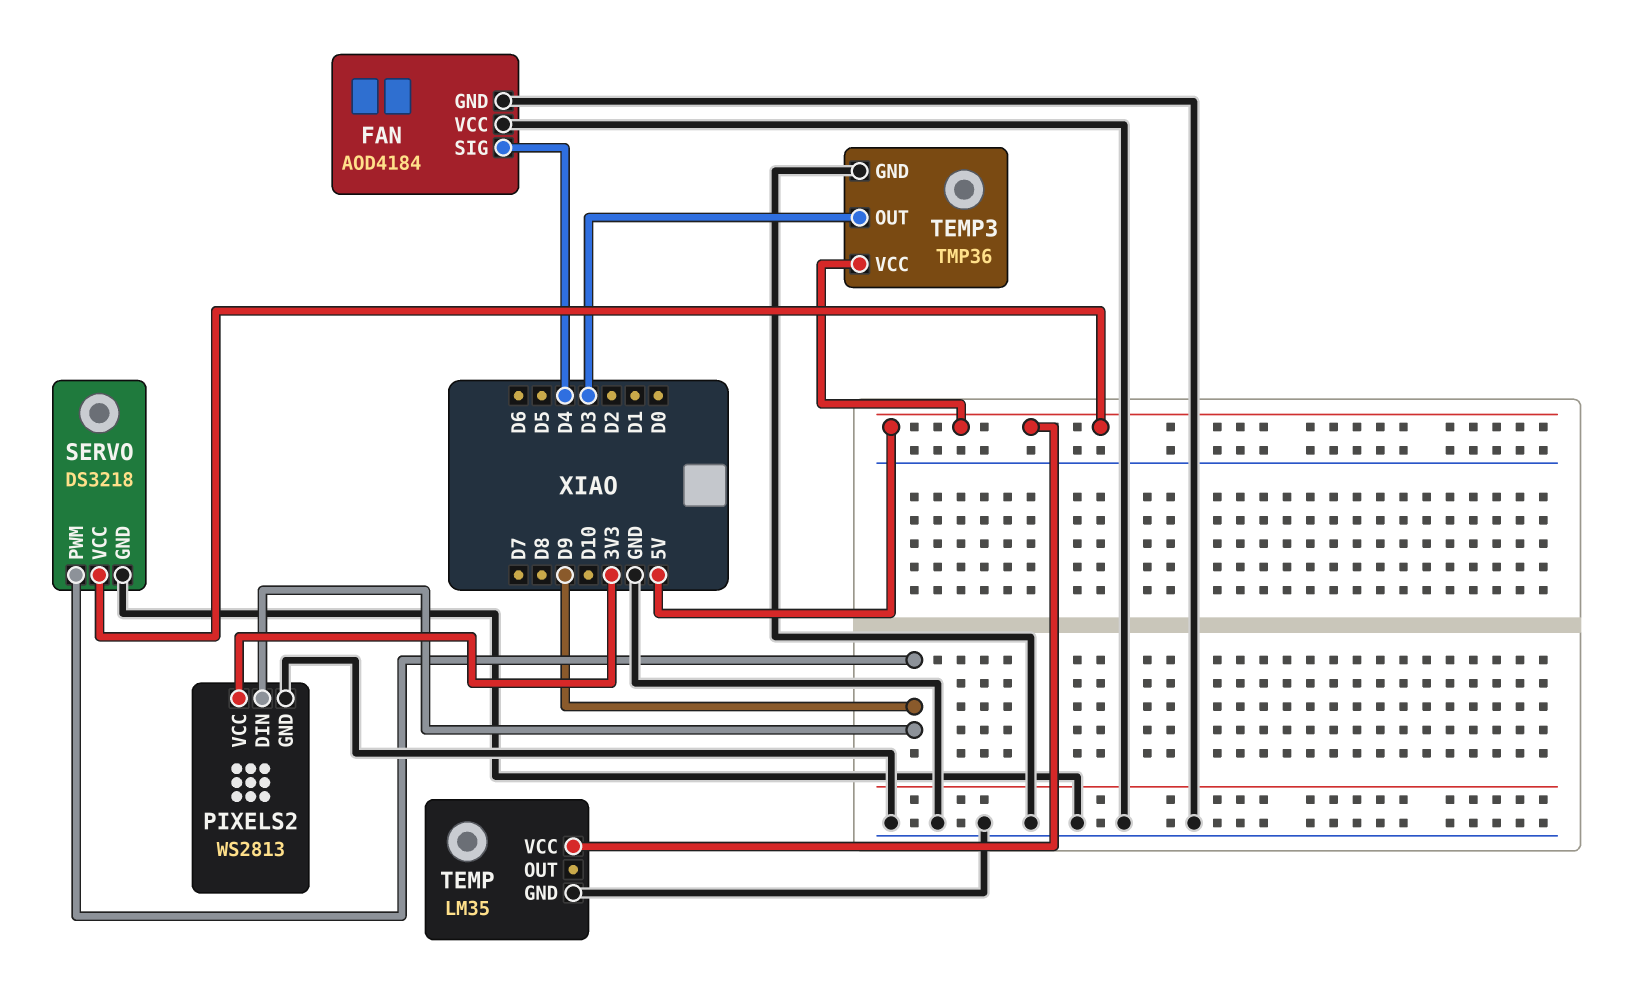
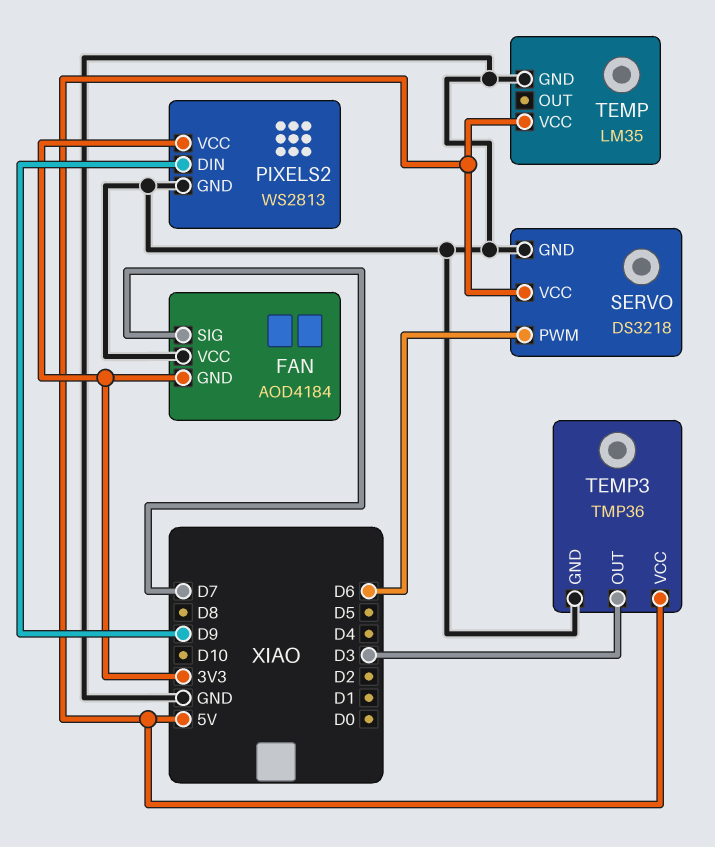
FAN pin GND: GND -> 3V3
FAN pin SIG: D4 -> D7
SERVO pin PWM: D9 -> D6

